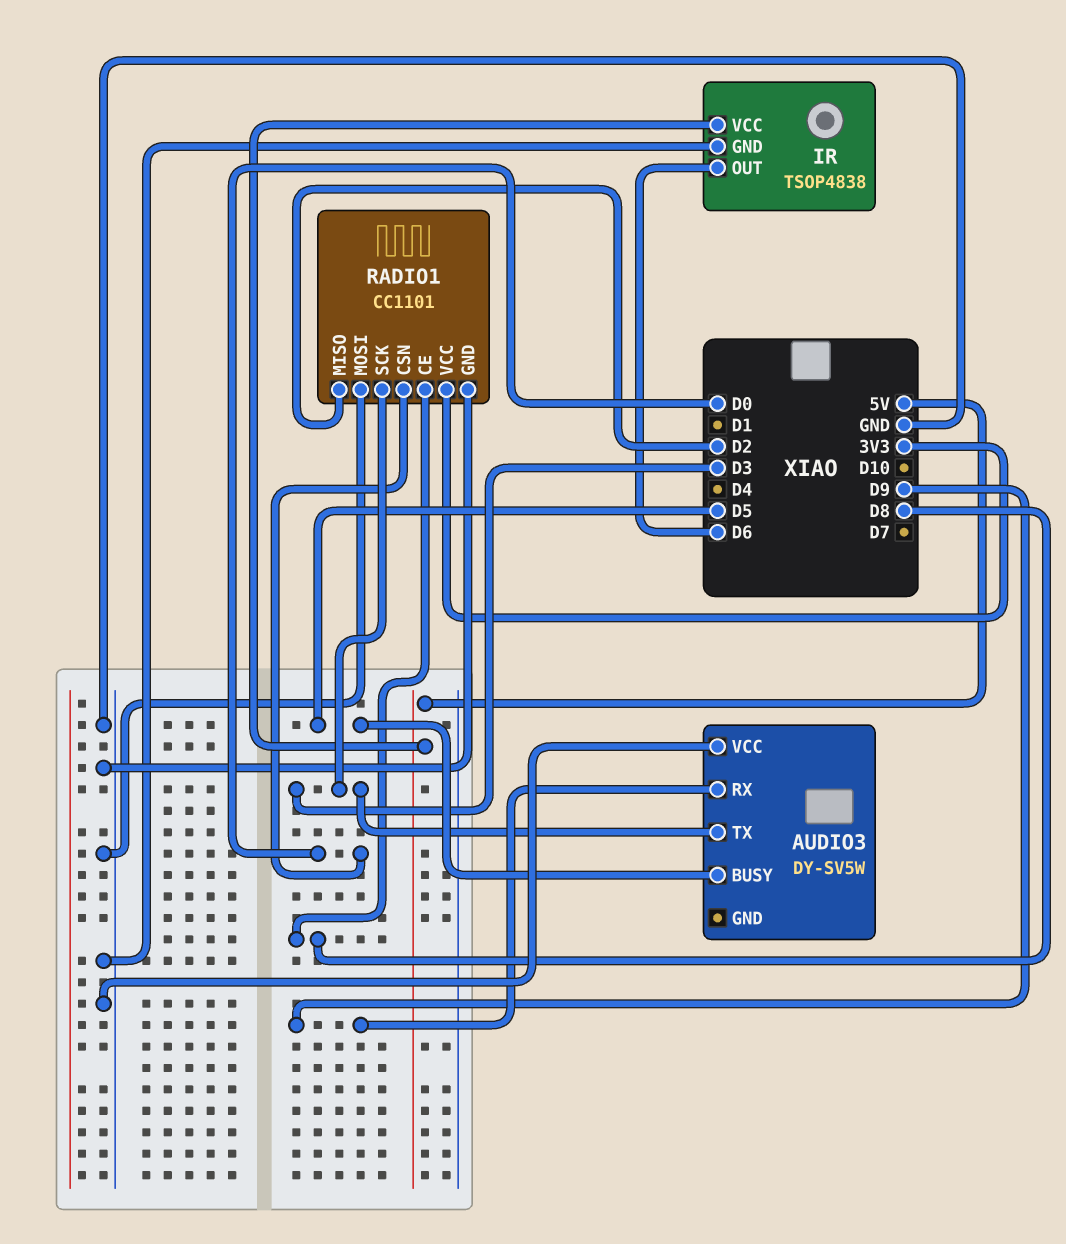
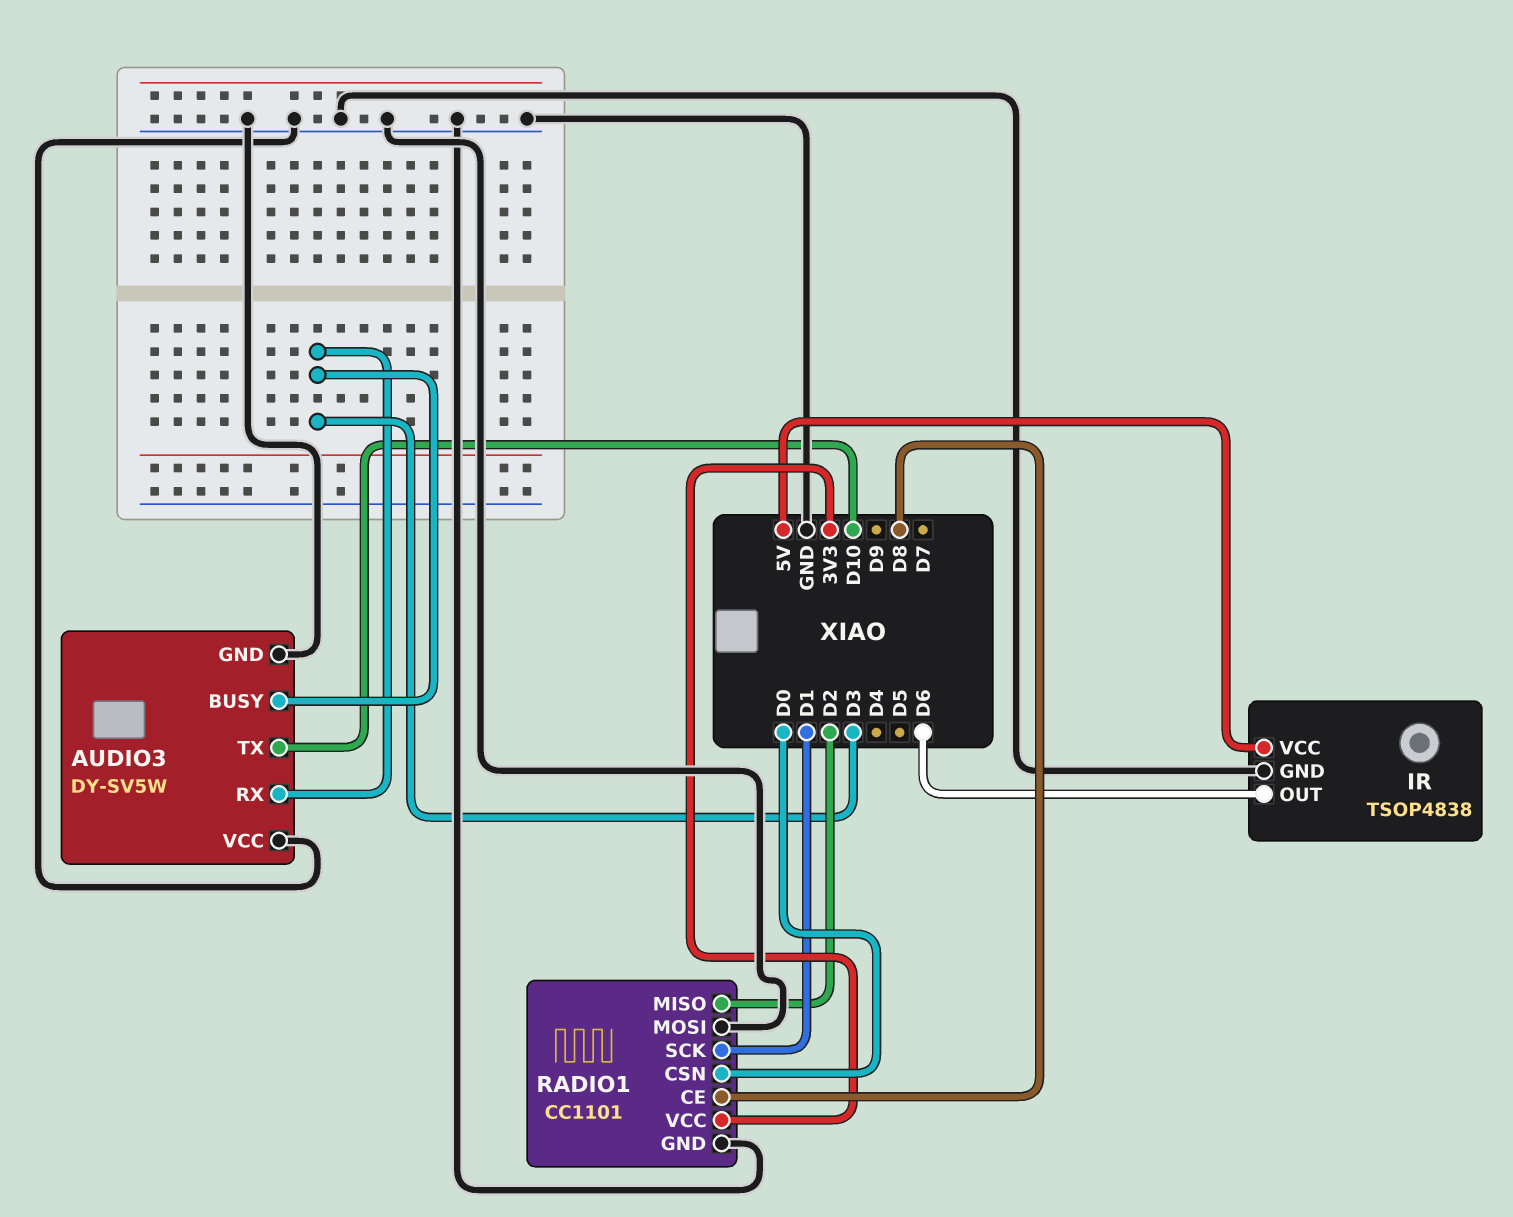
AUDIO3 pin BUSY: D5 -> D3
AUDIO3 pin GND: none -> GND
AUDIO3 pin RX: D9 -> D3
AUDIO3 pin TX: D3 -> D10
RADIO1 pin SCK: D3 -> D1

